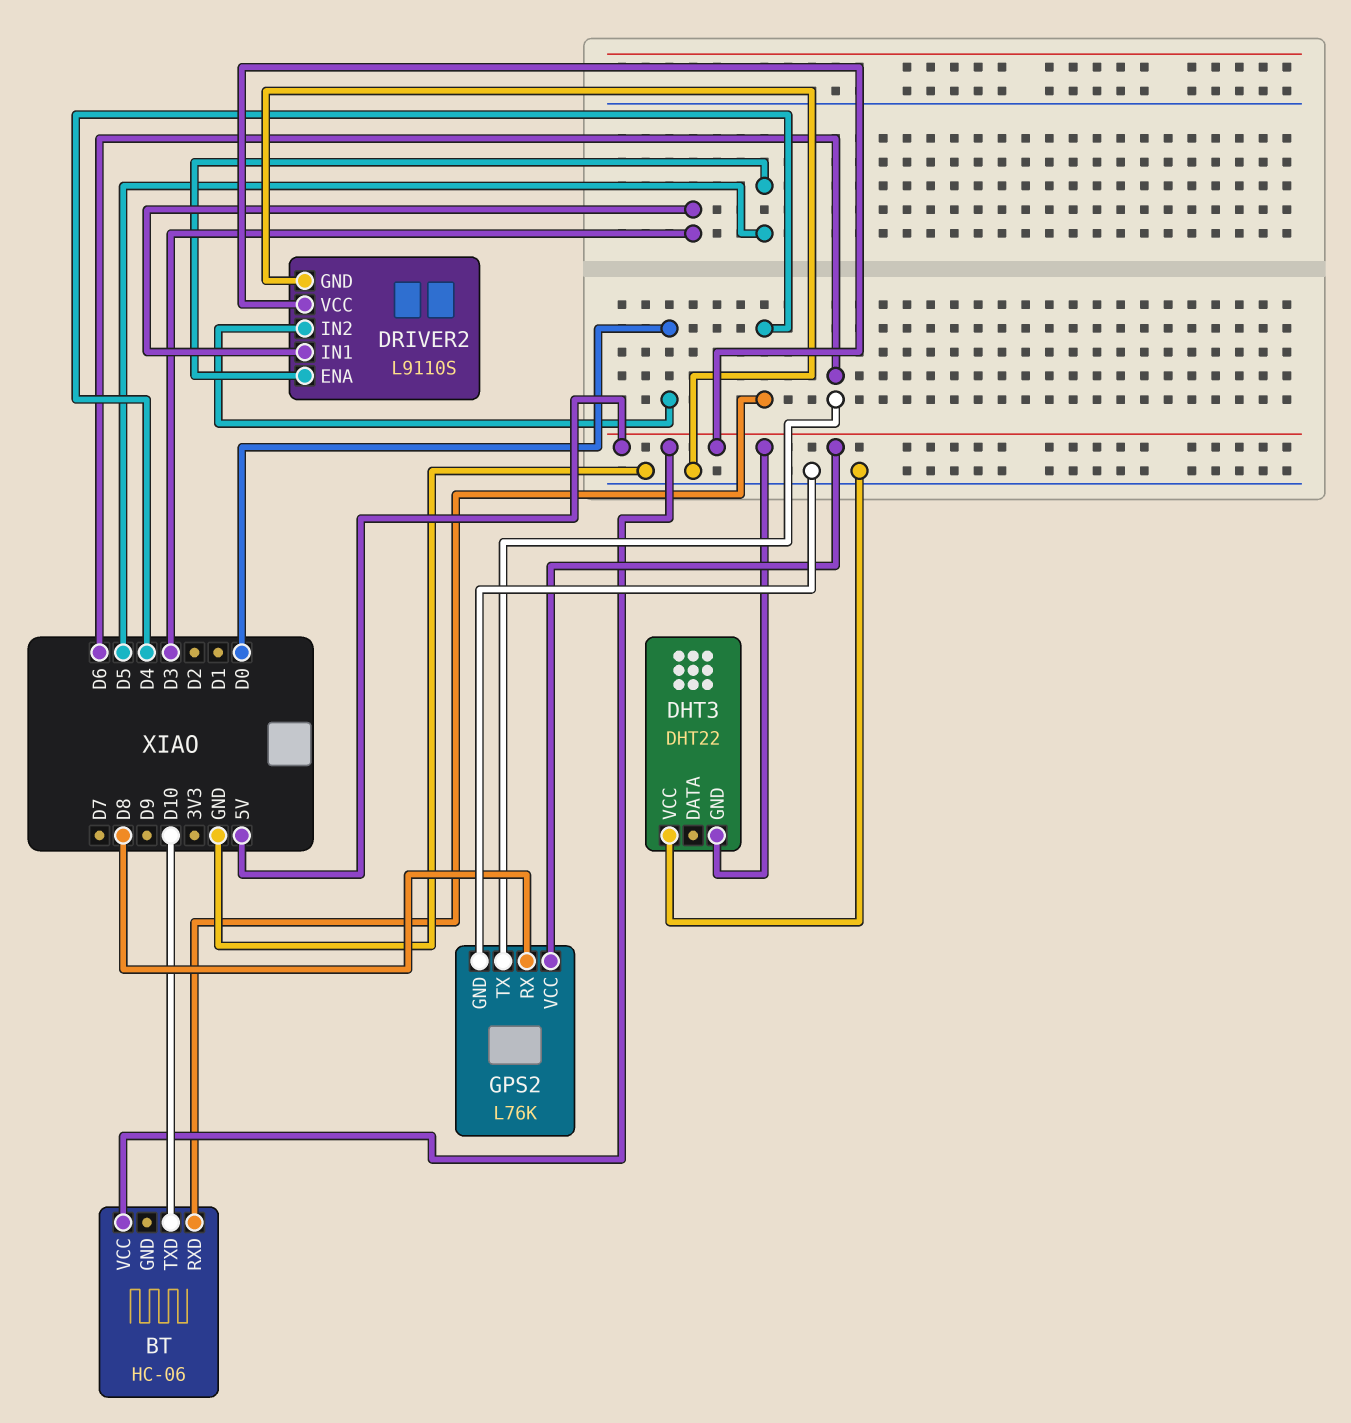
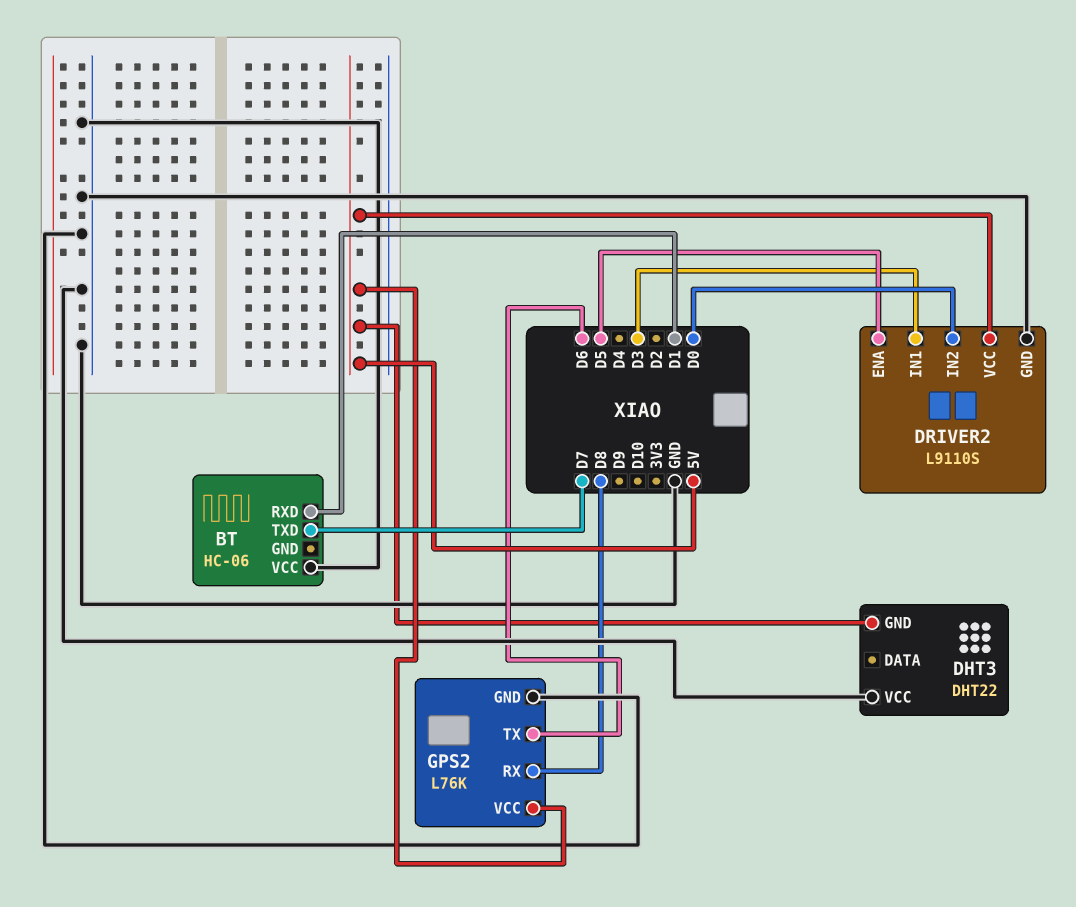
BT pin RXD: D4 -> D1
BT pin TXD: D10 -> D7
BT pin VCC: 5V -> GND

